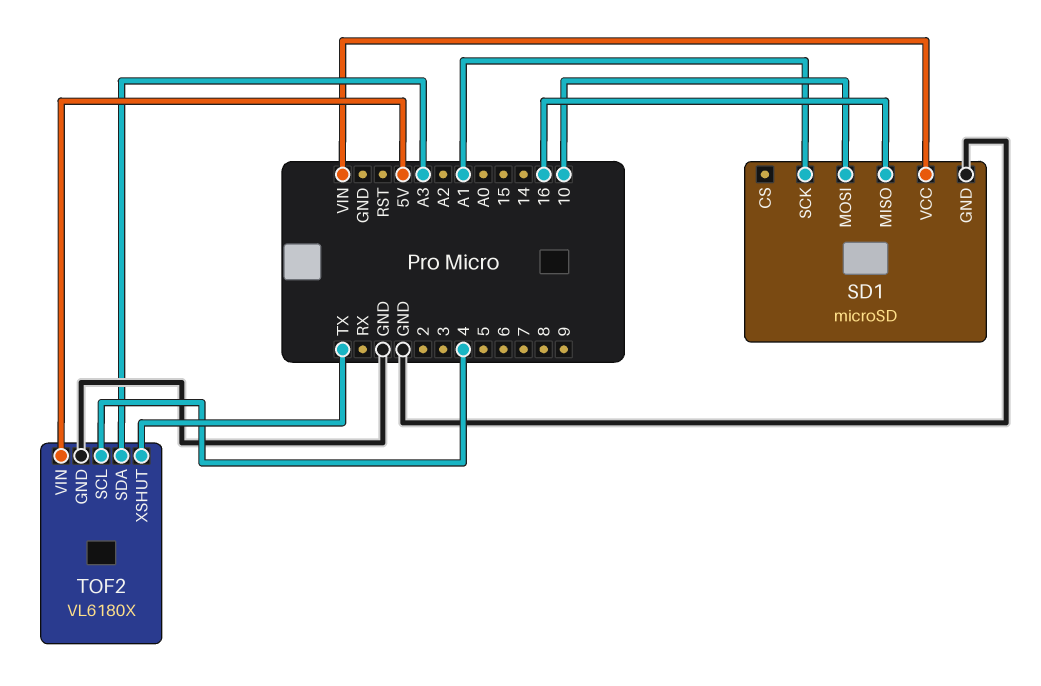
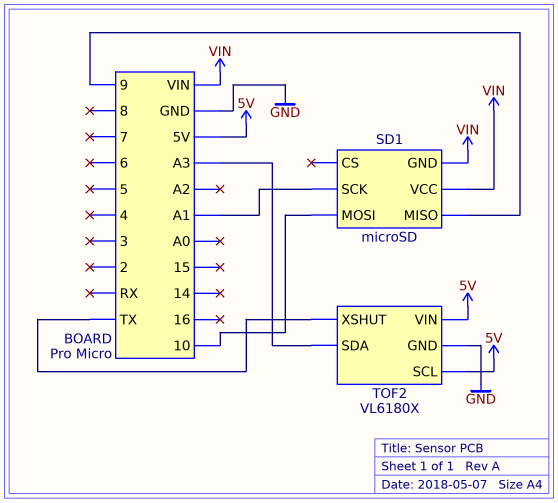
SD1 pin GND: GND -> VIN
SD1 pin MISO: 16 -> 9
TOF2 pin SCL: 4 -> 5V

